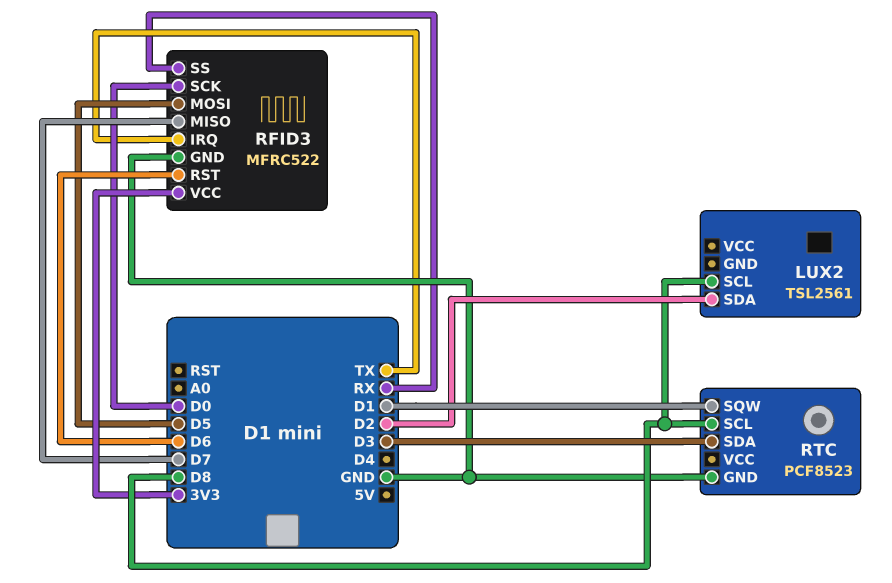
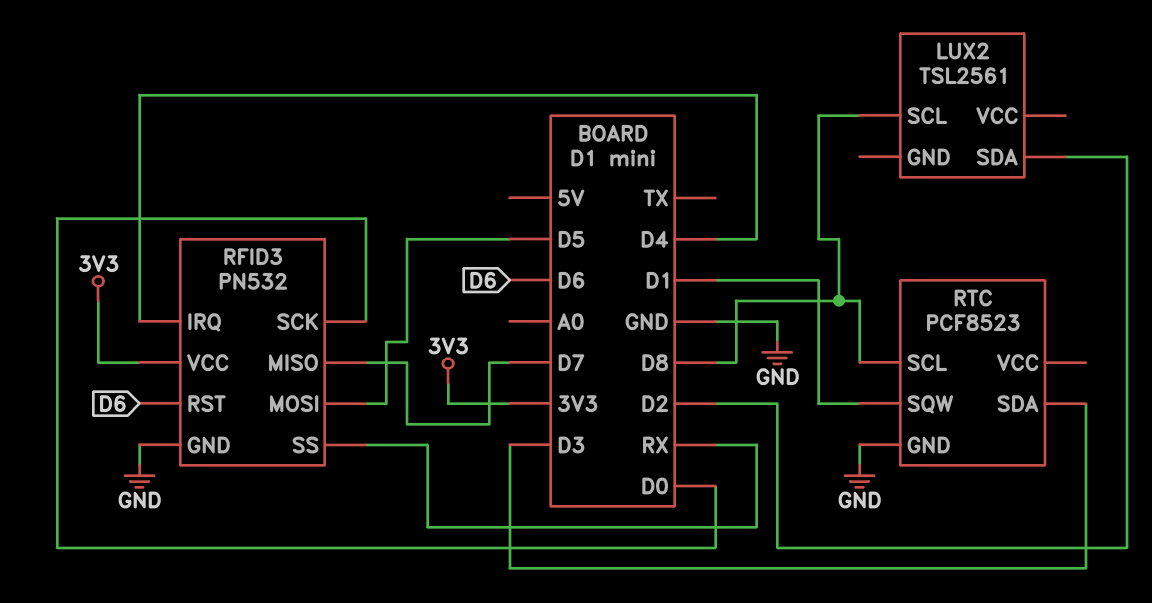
RFID3: MFRC522 -> PN532
RFID3 pin IRQ: TX -> D4

